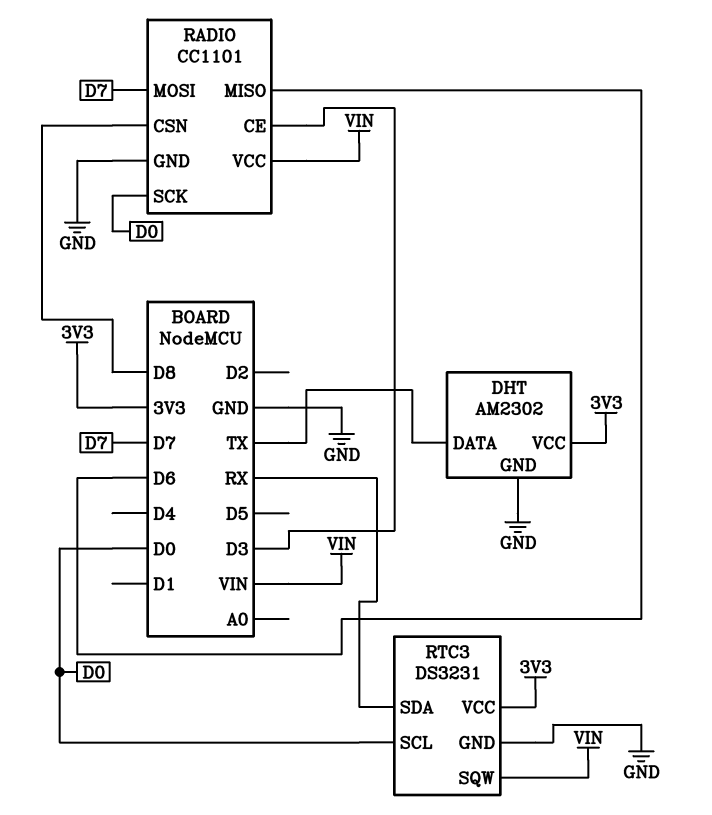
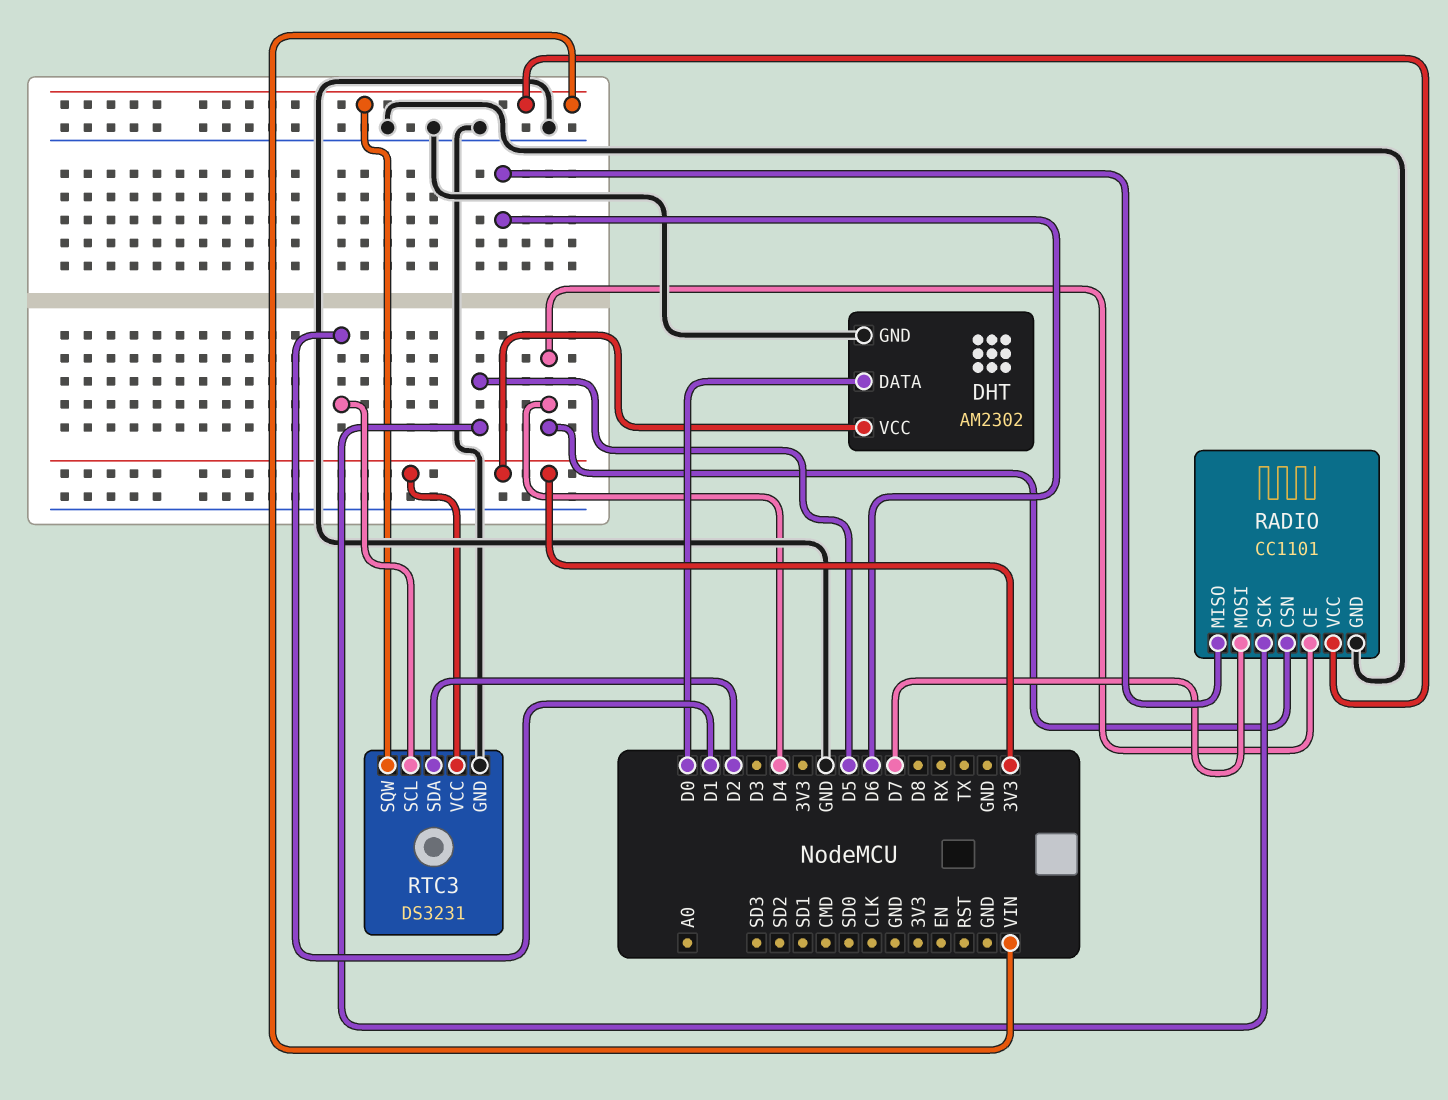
DHT pin DATA: TX -> D0
RADIO pin CE: D3 -> D4
RADIO pin CSN: D8 -> D4
RADIO pin SCK: D0 -> D5
RTC3 pin SCL: D0 -> D1
RTC3 pin SDA: RX -> D2

